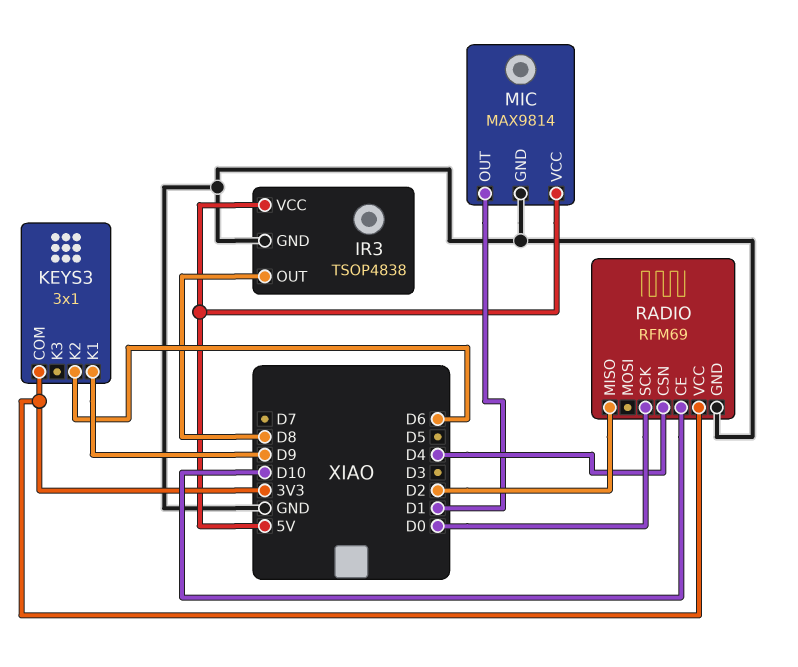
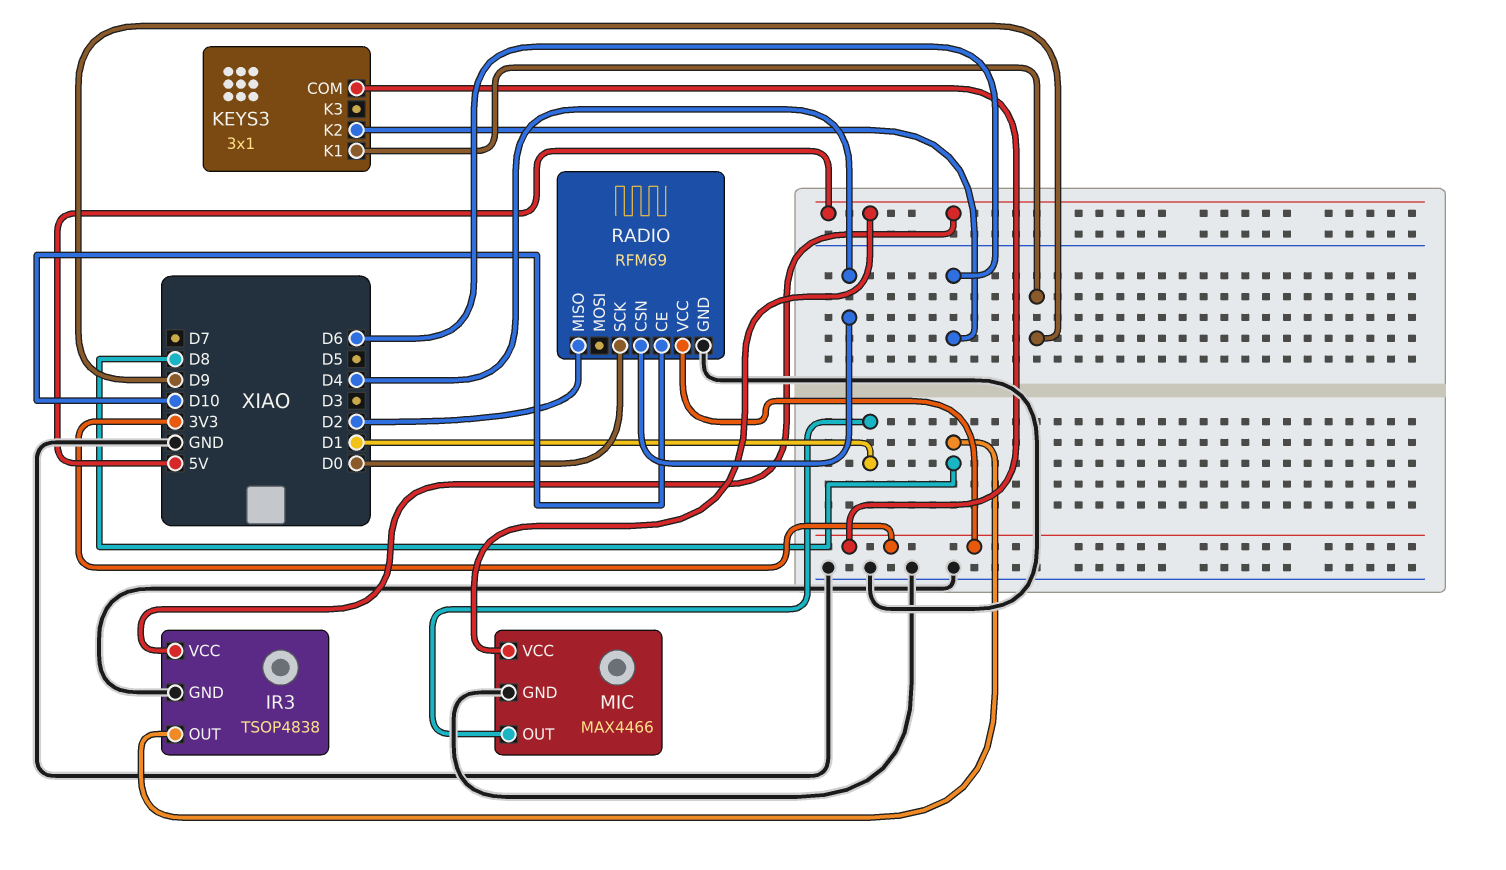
MIC: MAX9814 -> MAX4466

